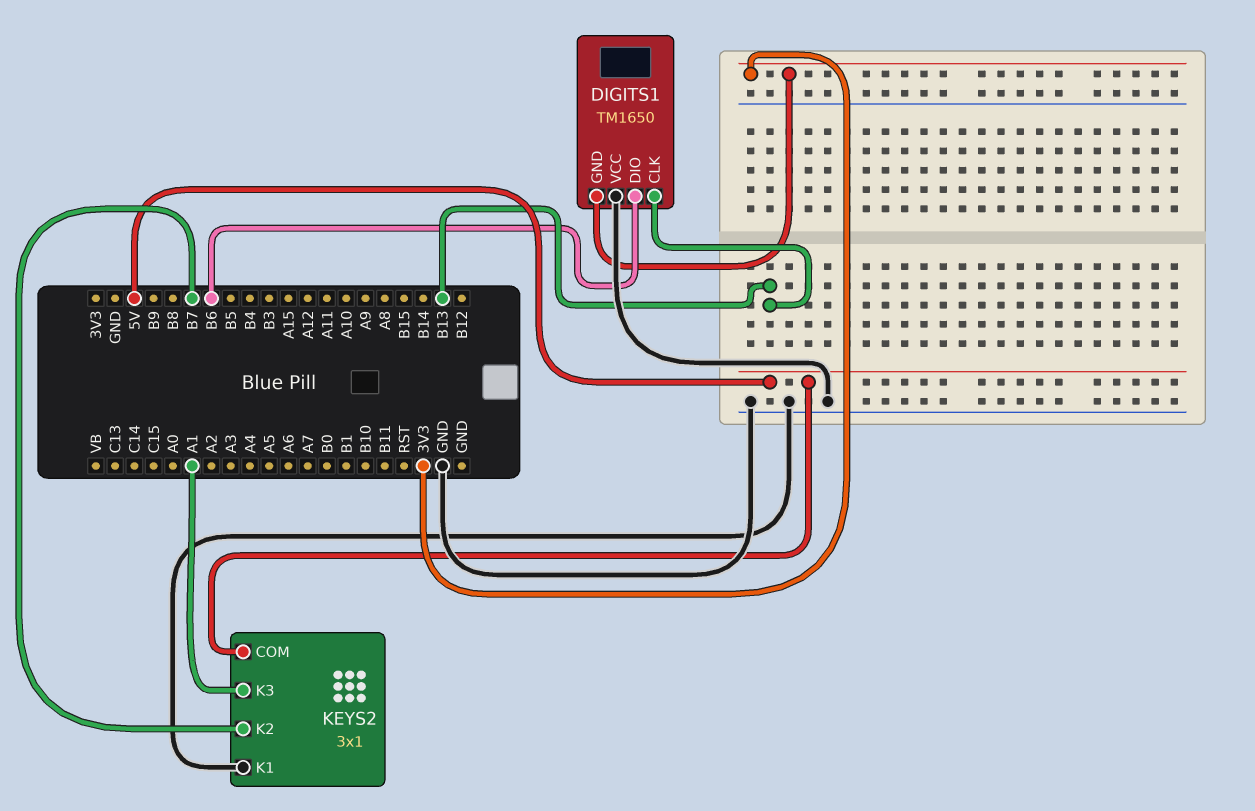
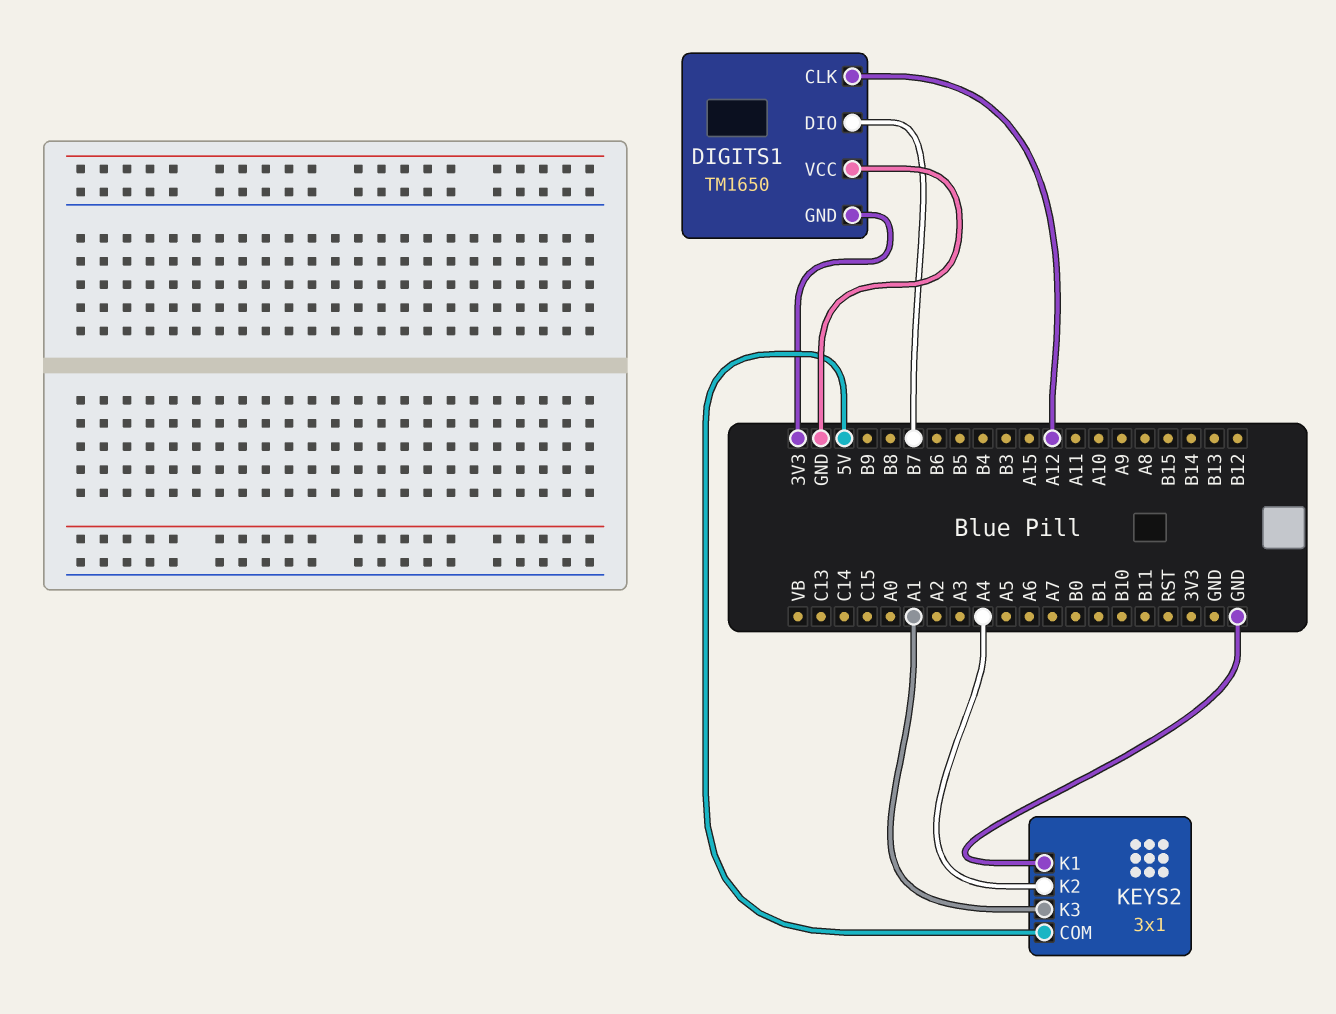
DIGITS1 pin CLK: B13 -> A12
DIGITS1 pin DIO: B6 -> B7
KEYS2 pin K2: B7 -> A4

